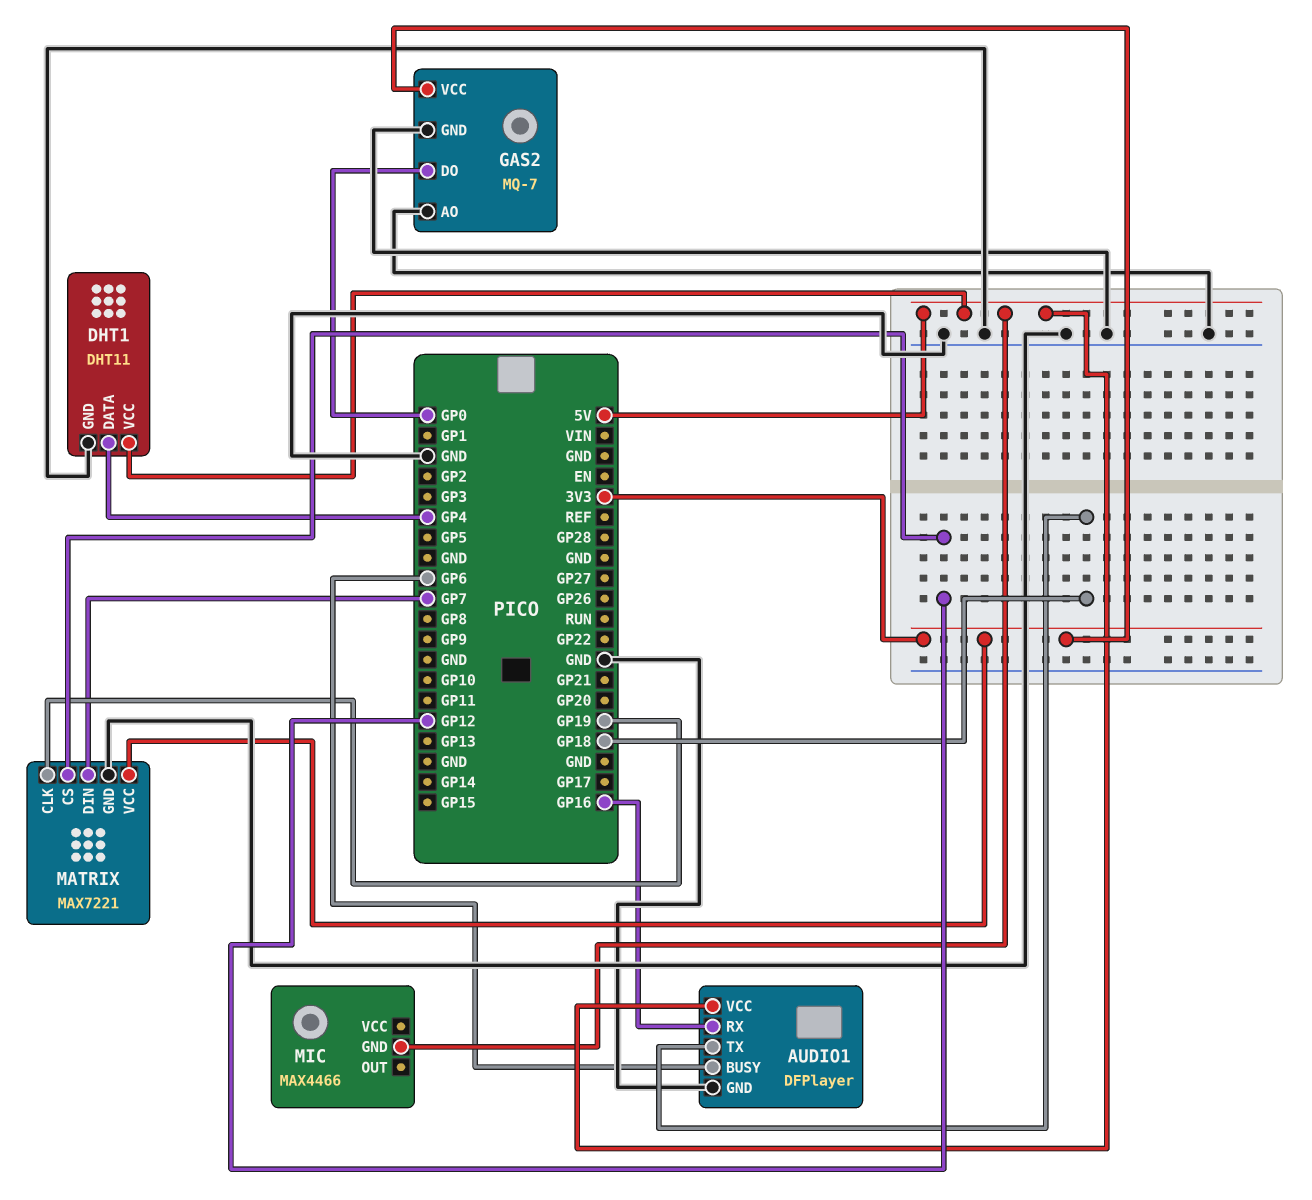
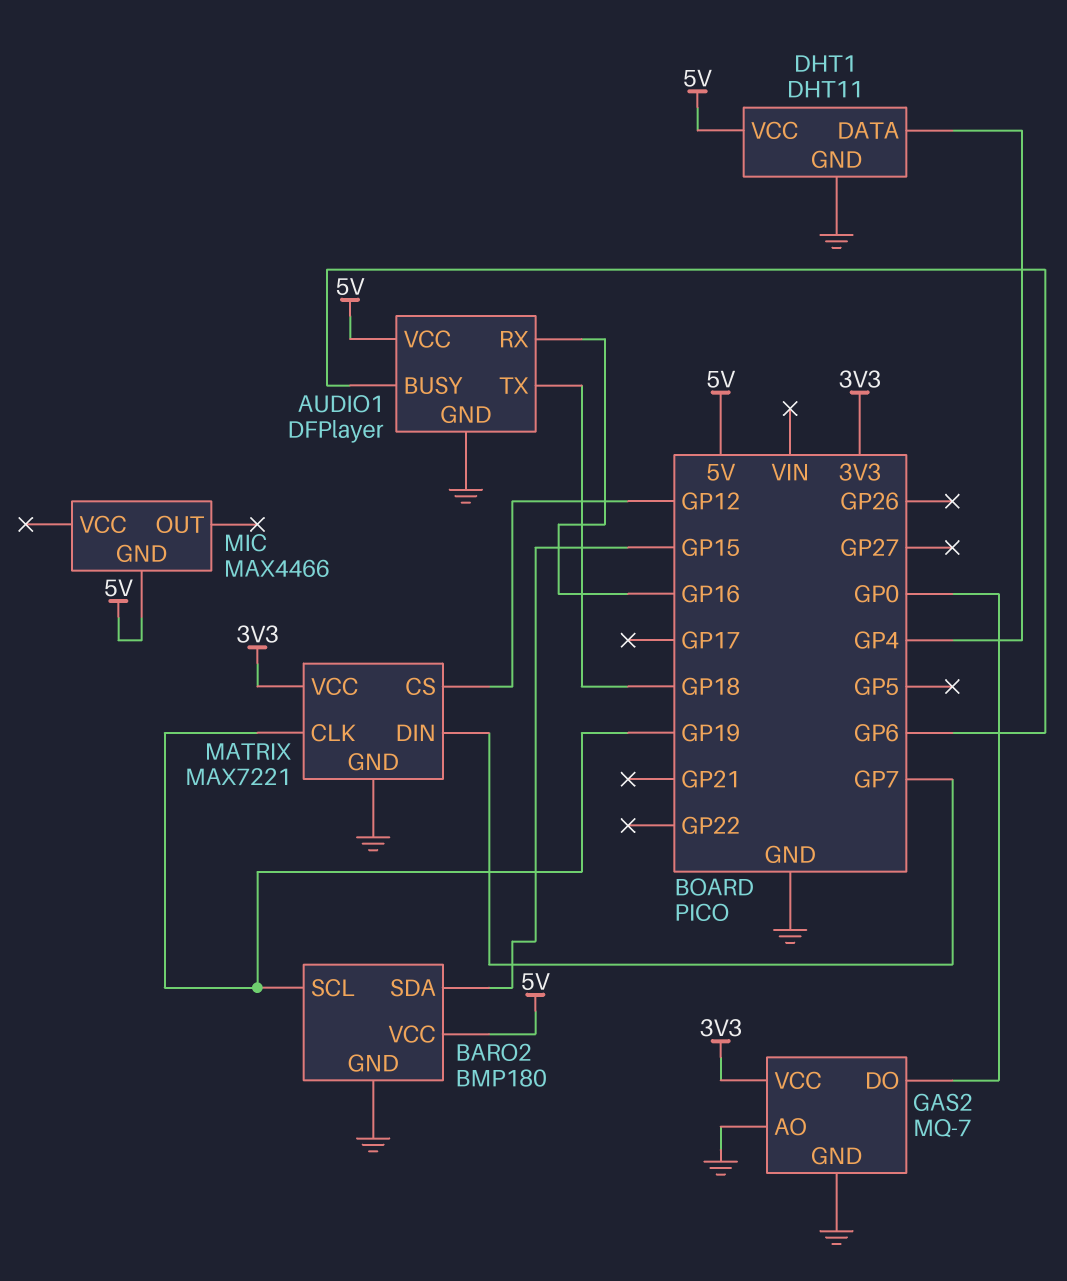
BARO2: none -> BMP180
BARO2 pin GND: none -> GND
BARO2 pin SCL: none -> GP19
BARO2 pin SDA: none -> GP15
BARO2 pin VCC: none -> 5V

